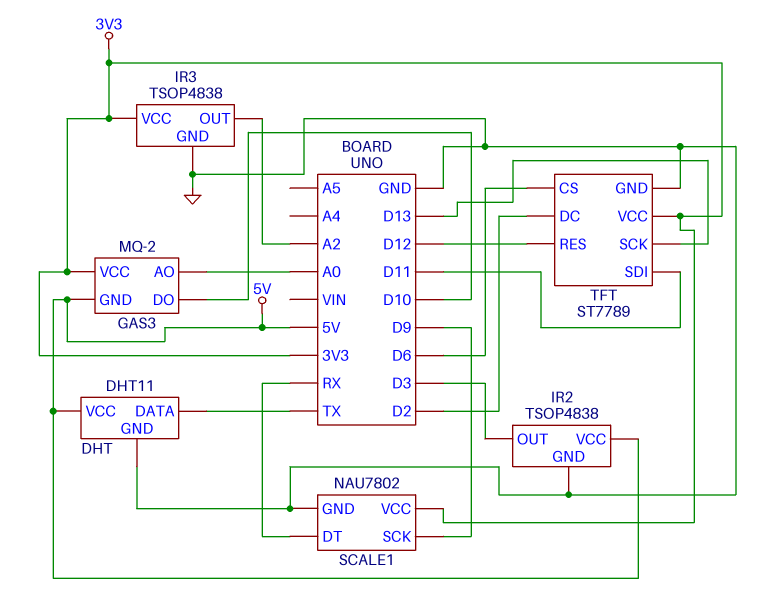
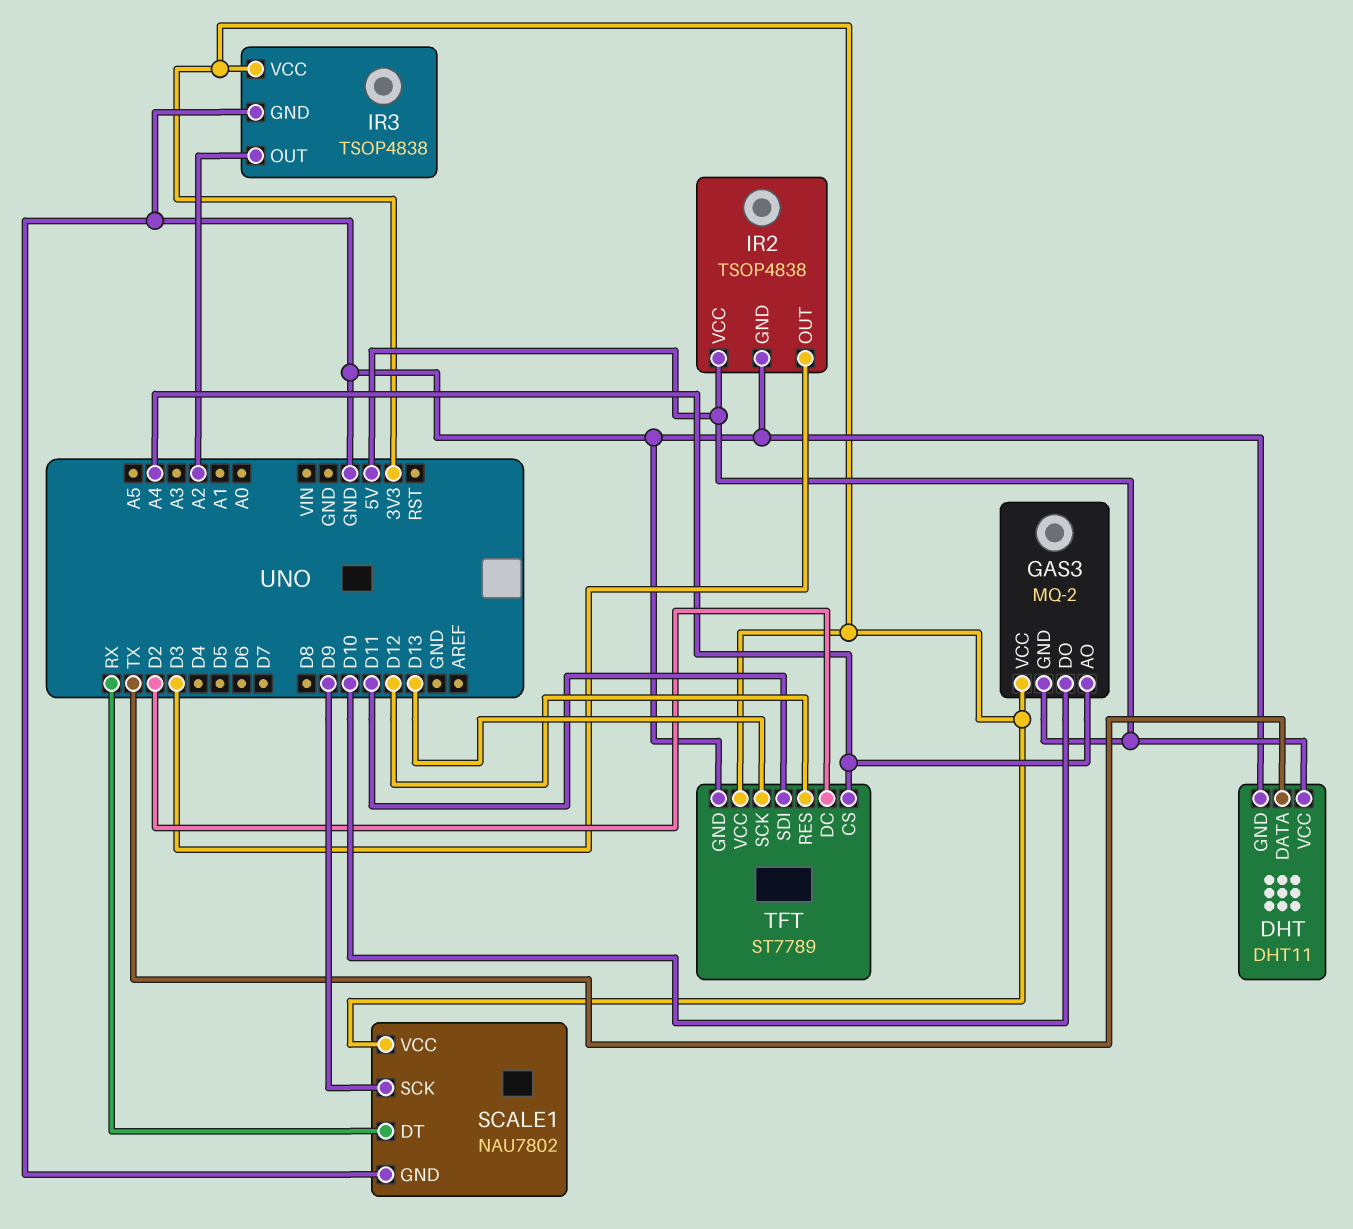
GAS3 pin AO: A0 -> A4
TFT pin CS: D6 -> A4

